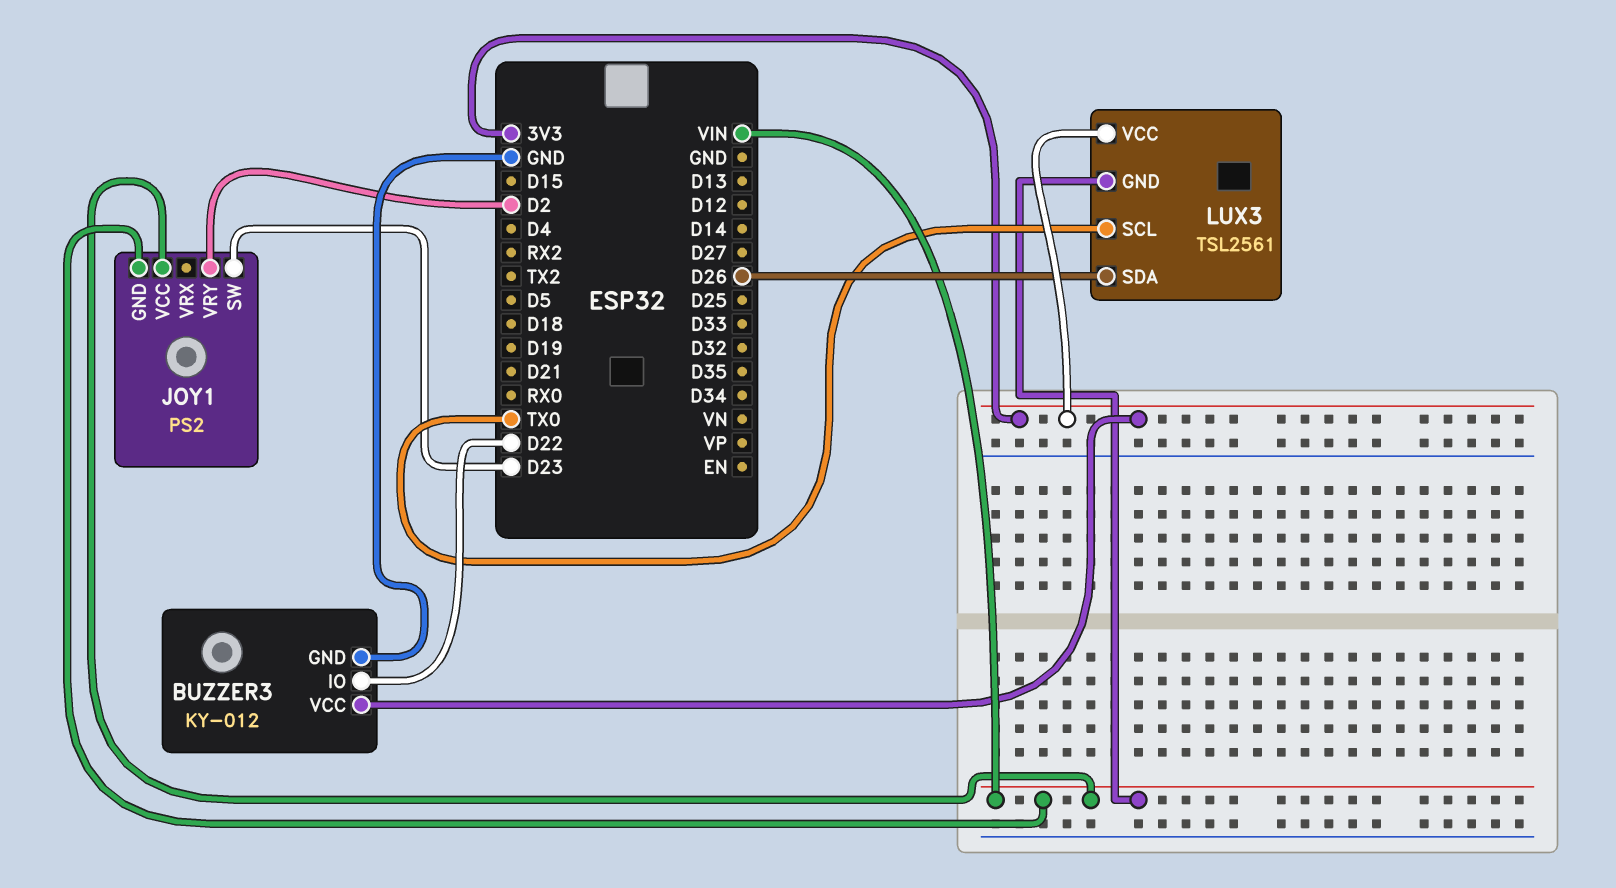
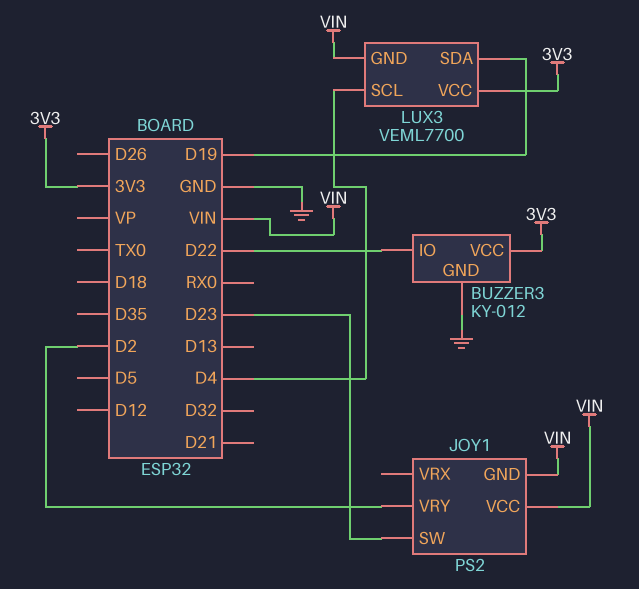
LUX3: TSL2561 -> VEML7700
LUX3 pin SCL: TX0 -> D4
LUX3 pin SDA: D26 -> D19

